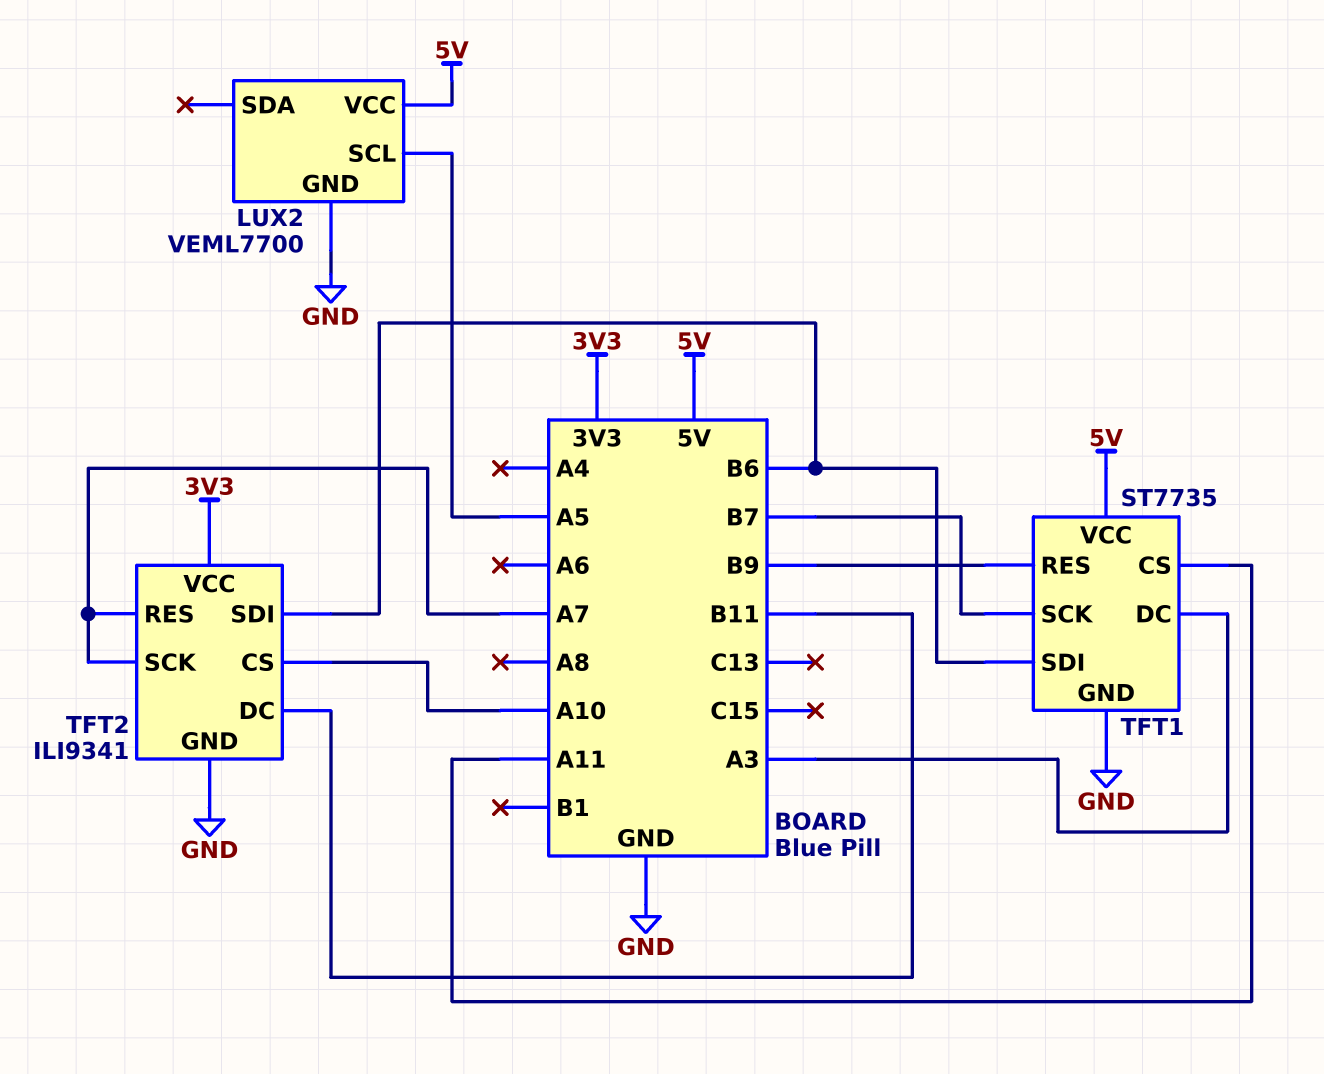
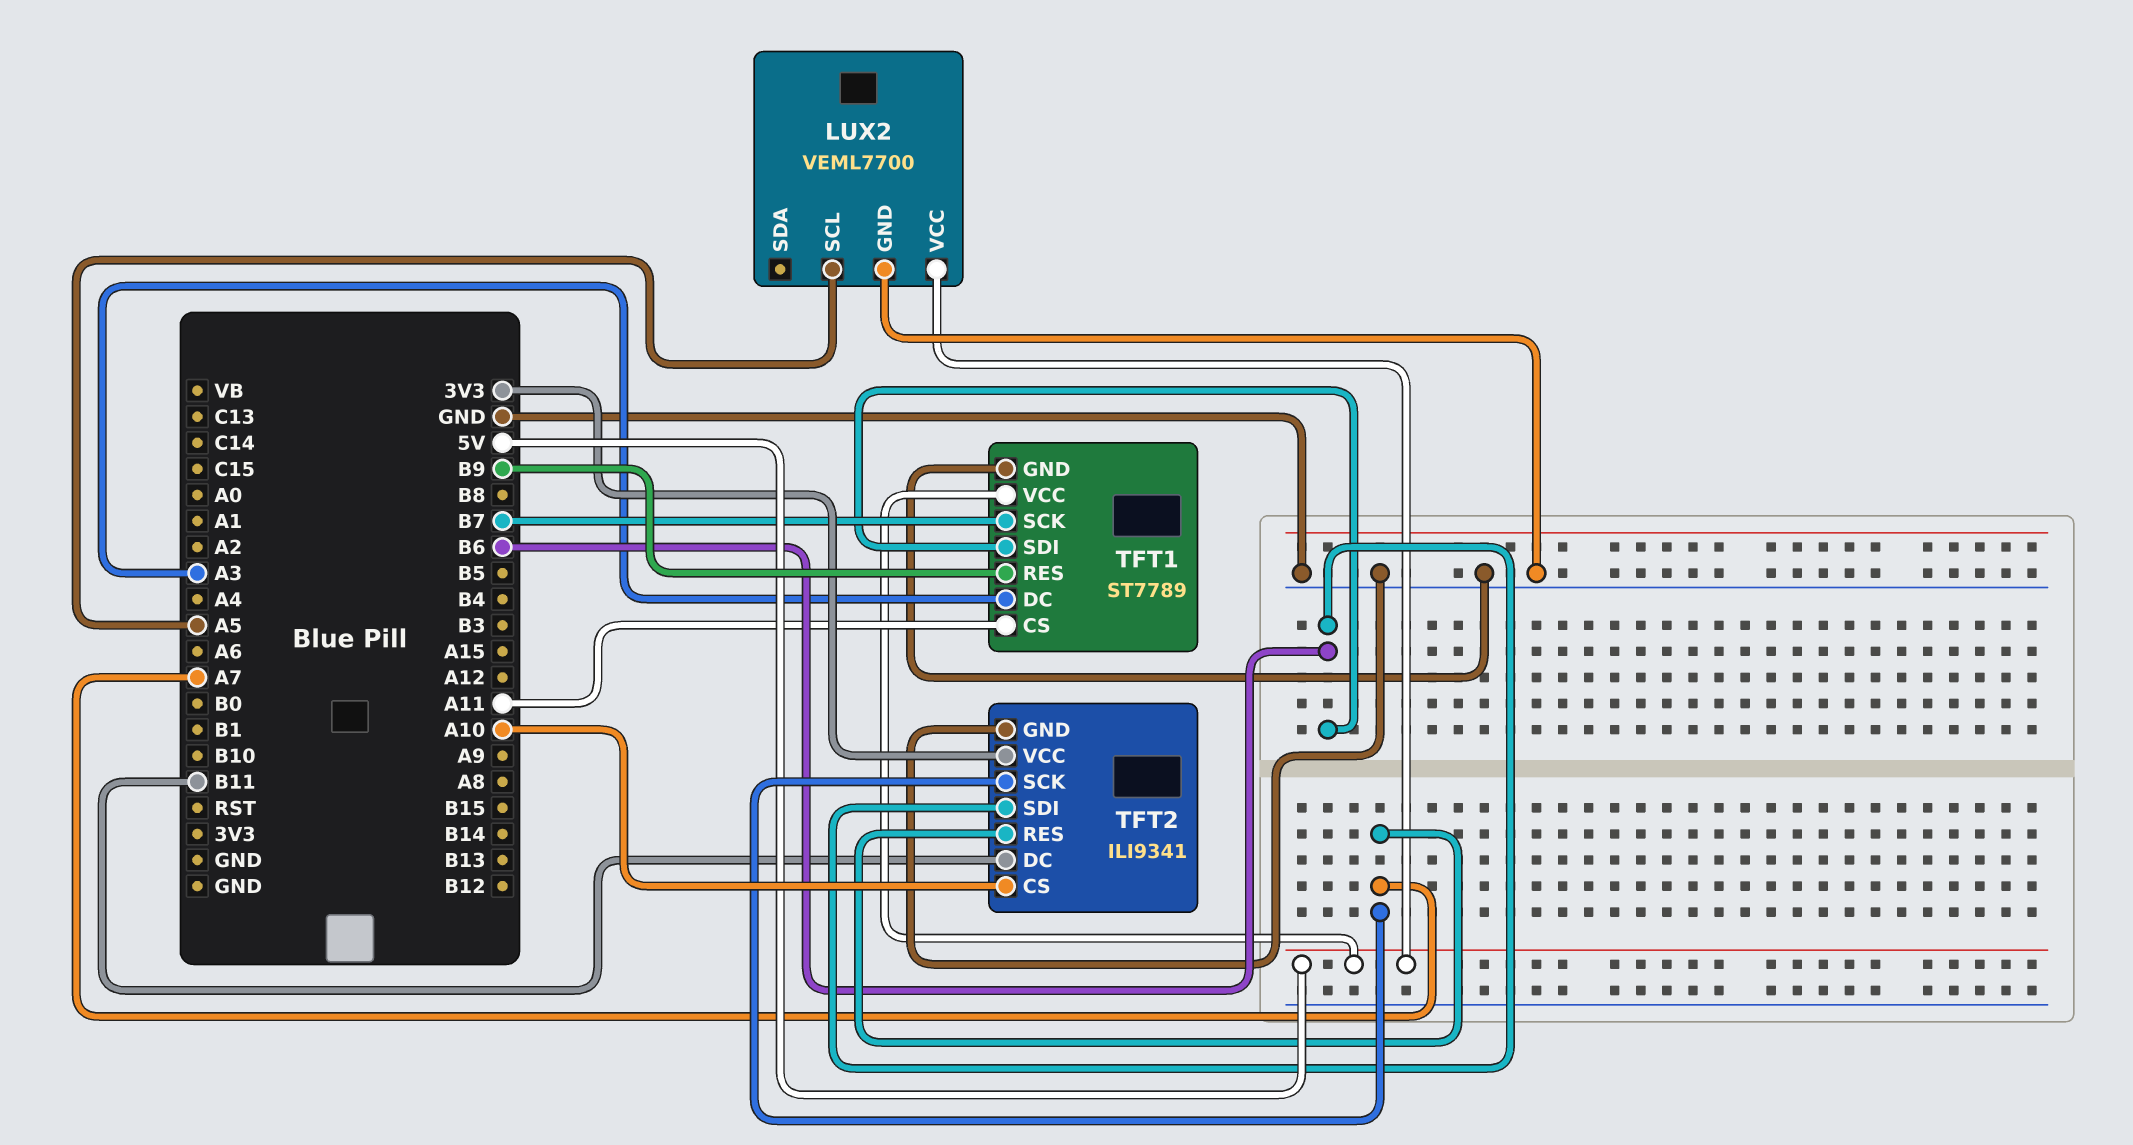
TFT1: ST7735 -> ST7789

